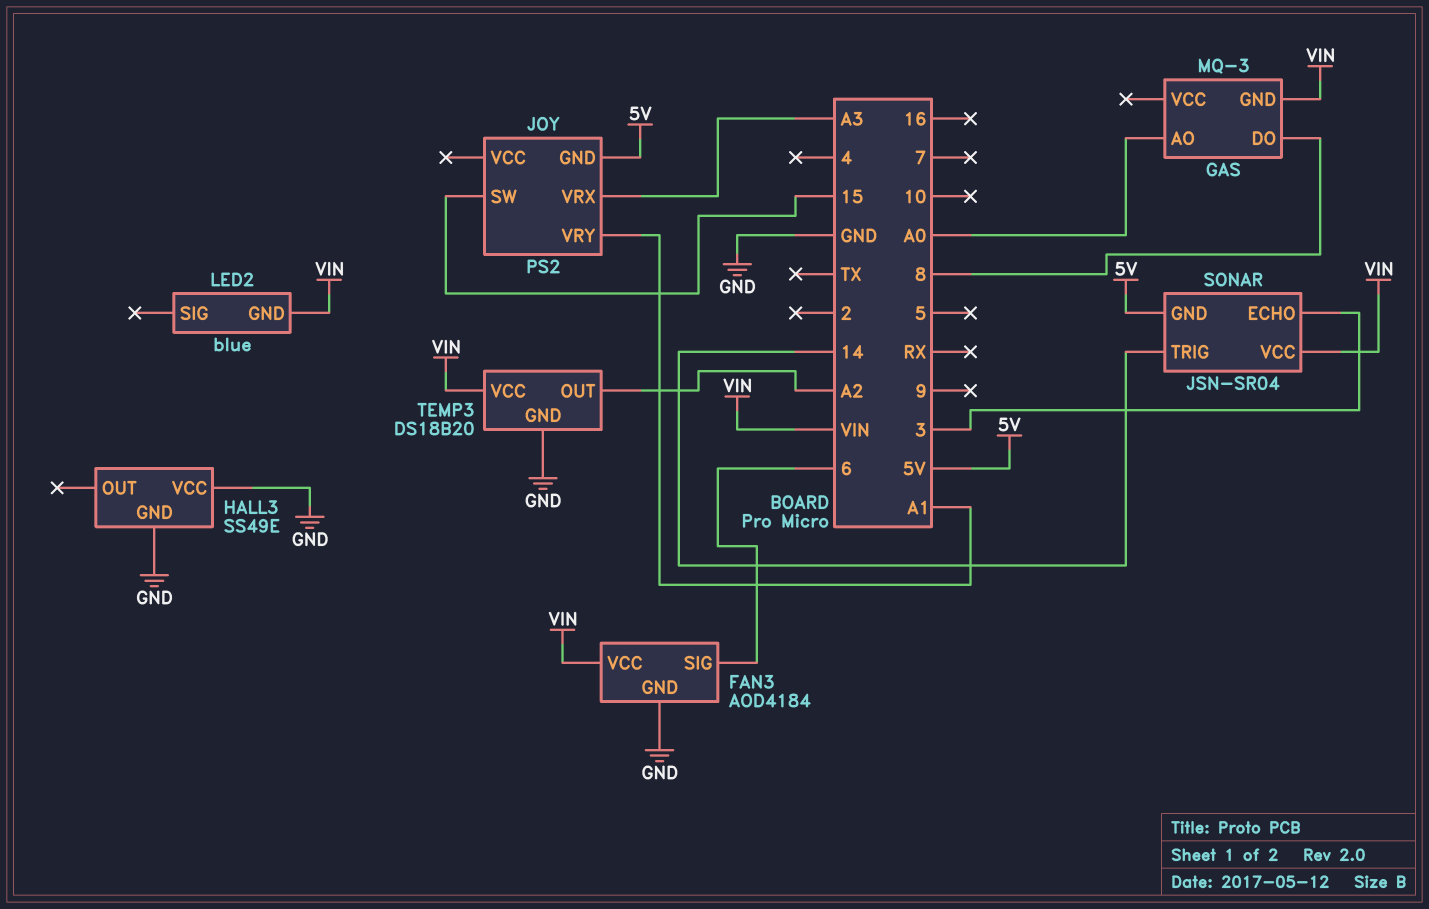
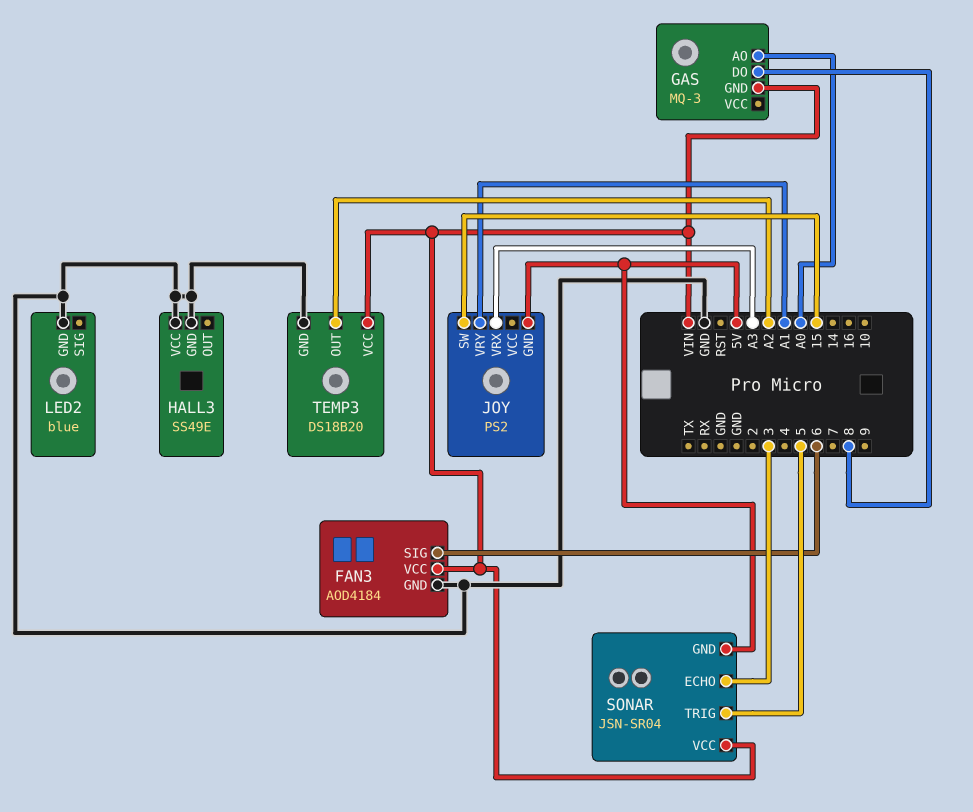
LED2 pin GND: VIN -> GND
SONAR pin TRIG: 14 -> 5

